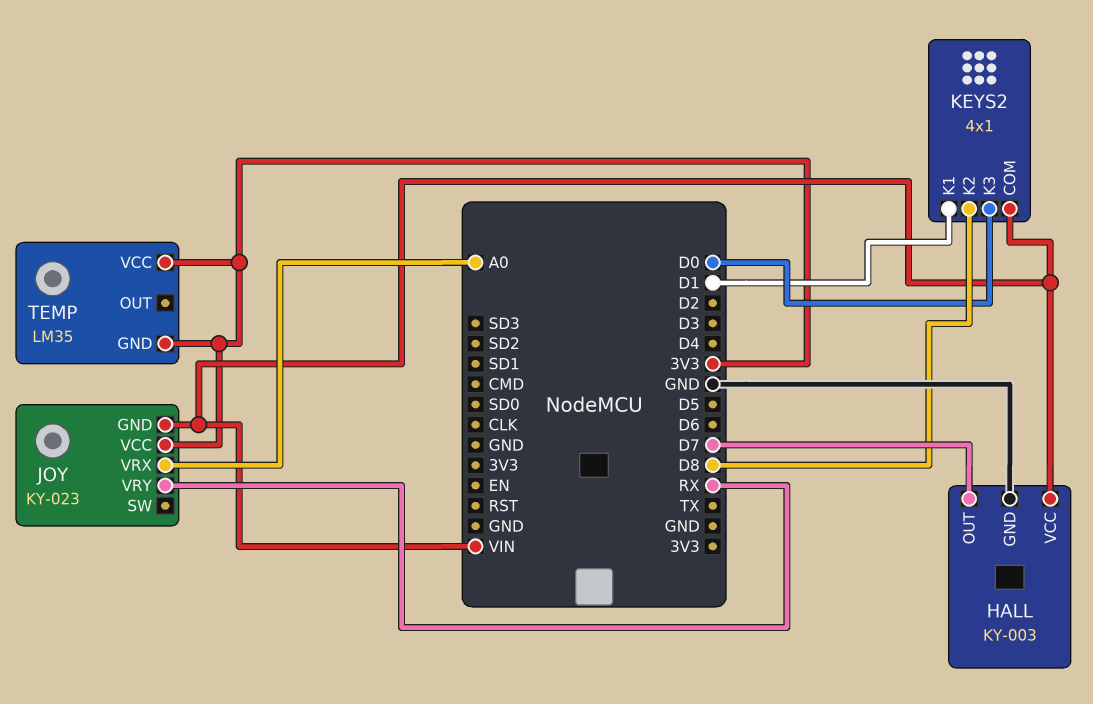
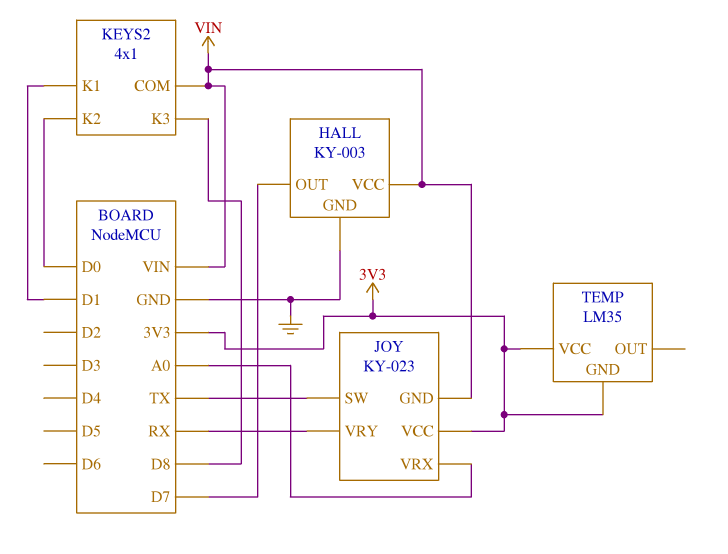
JOY pin SW: none -> TX
KEYS2 pin K2: D8 -> D0
KEYS2 pin K3: D0 -> D8

